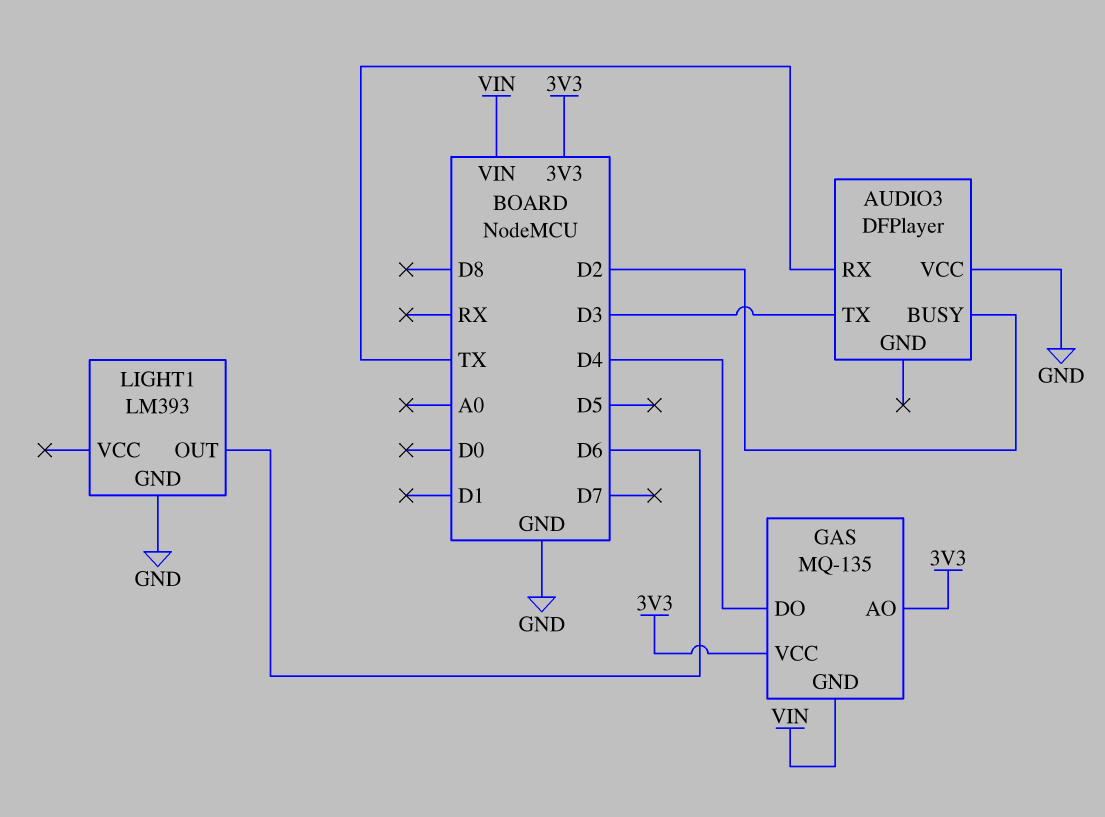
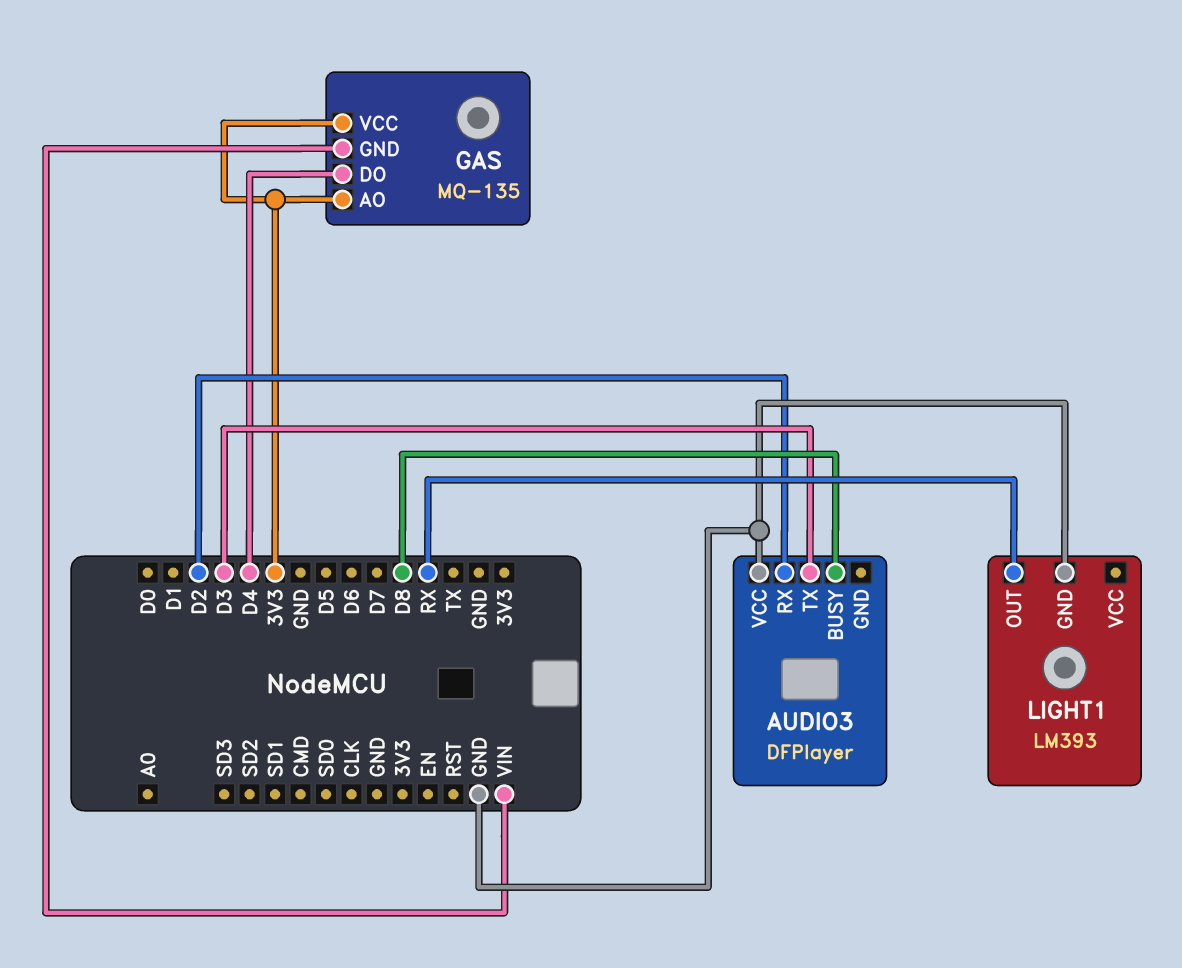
AUDIO3 pin BUSY: D2 -> D8
AUDIO3 pin RX: TX -> D2
LIGHT1 pin OUT: D6 -> RX

